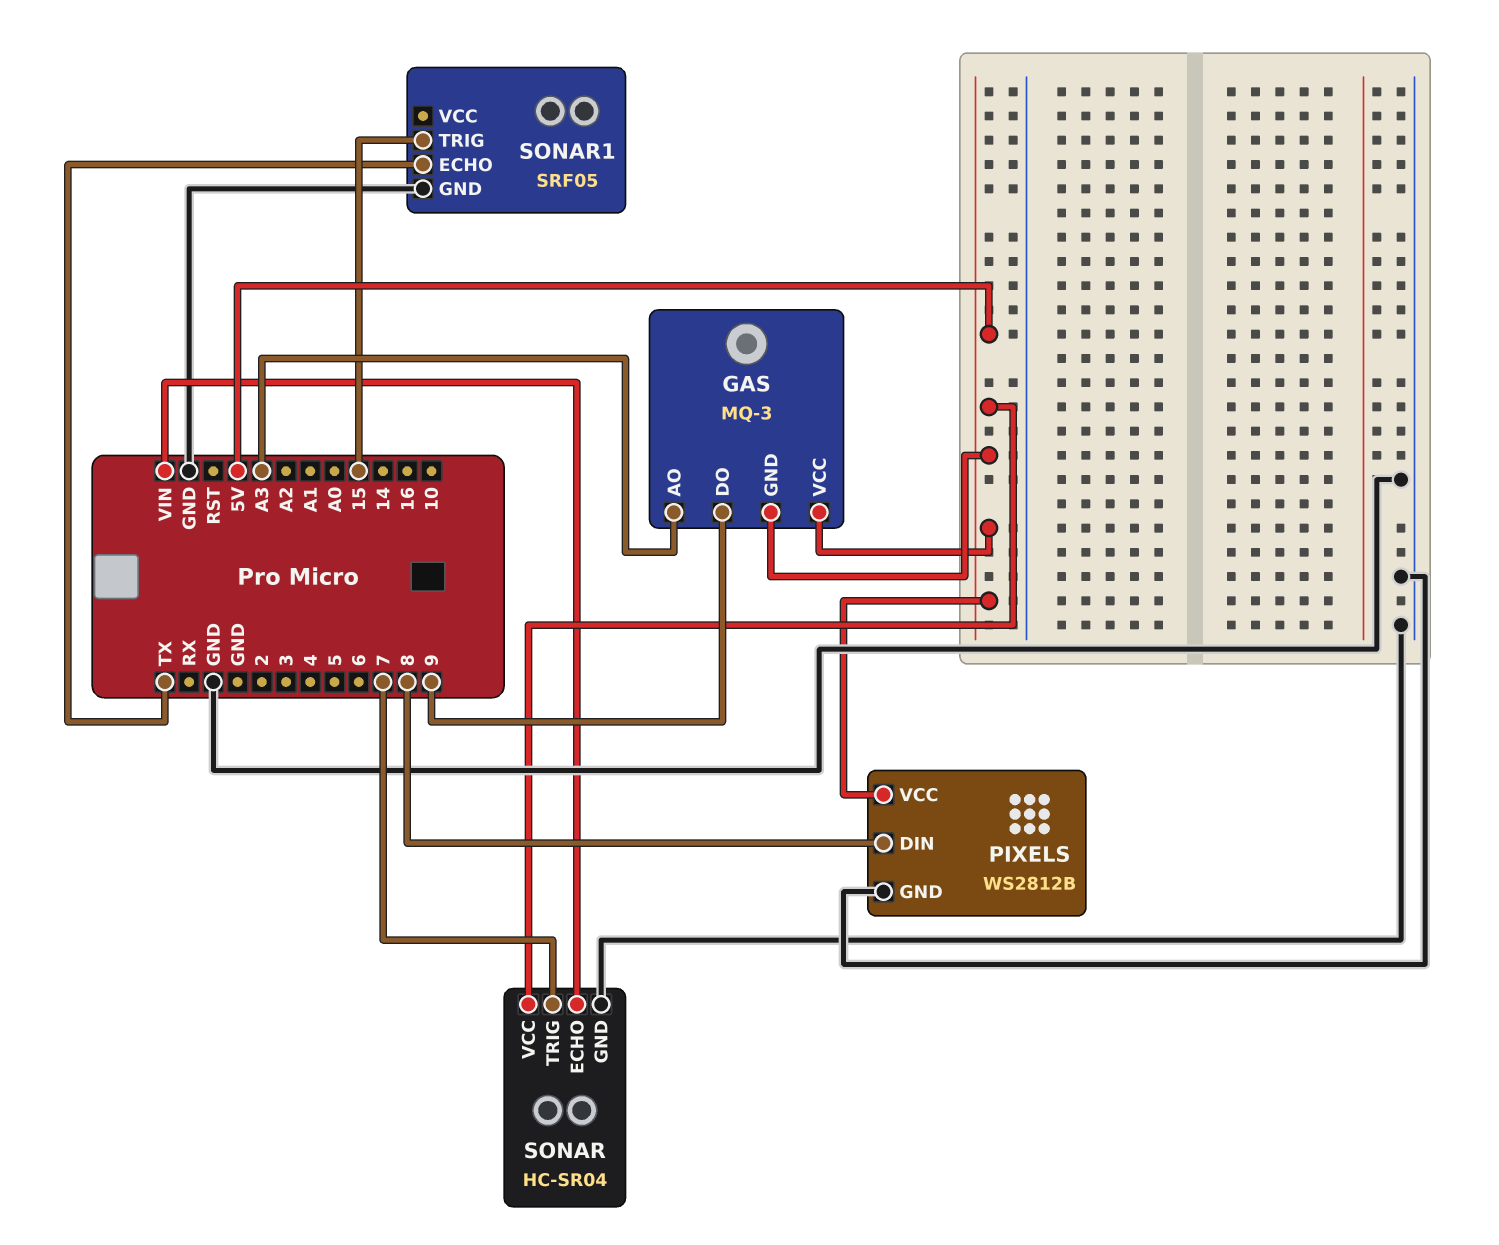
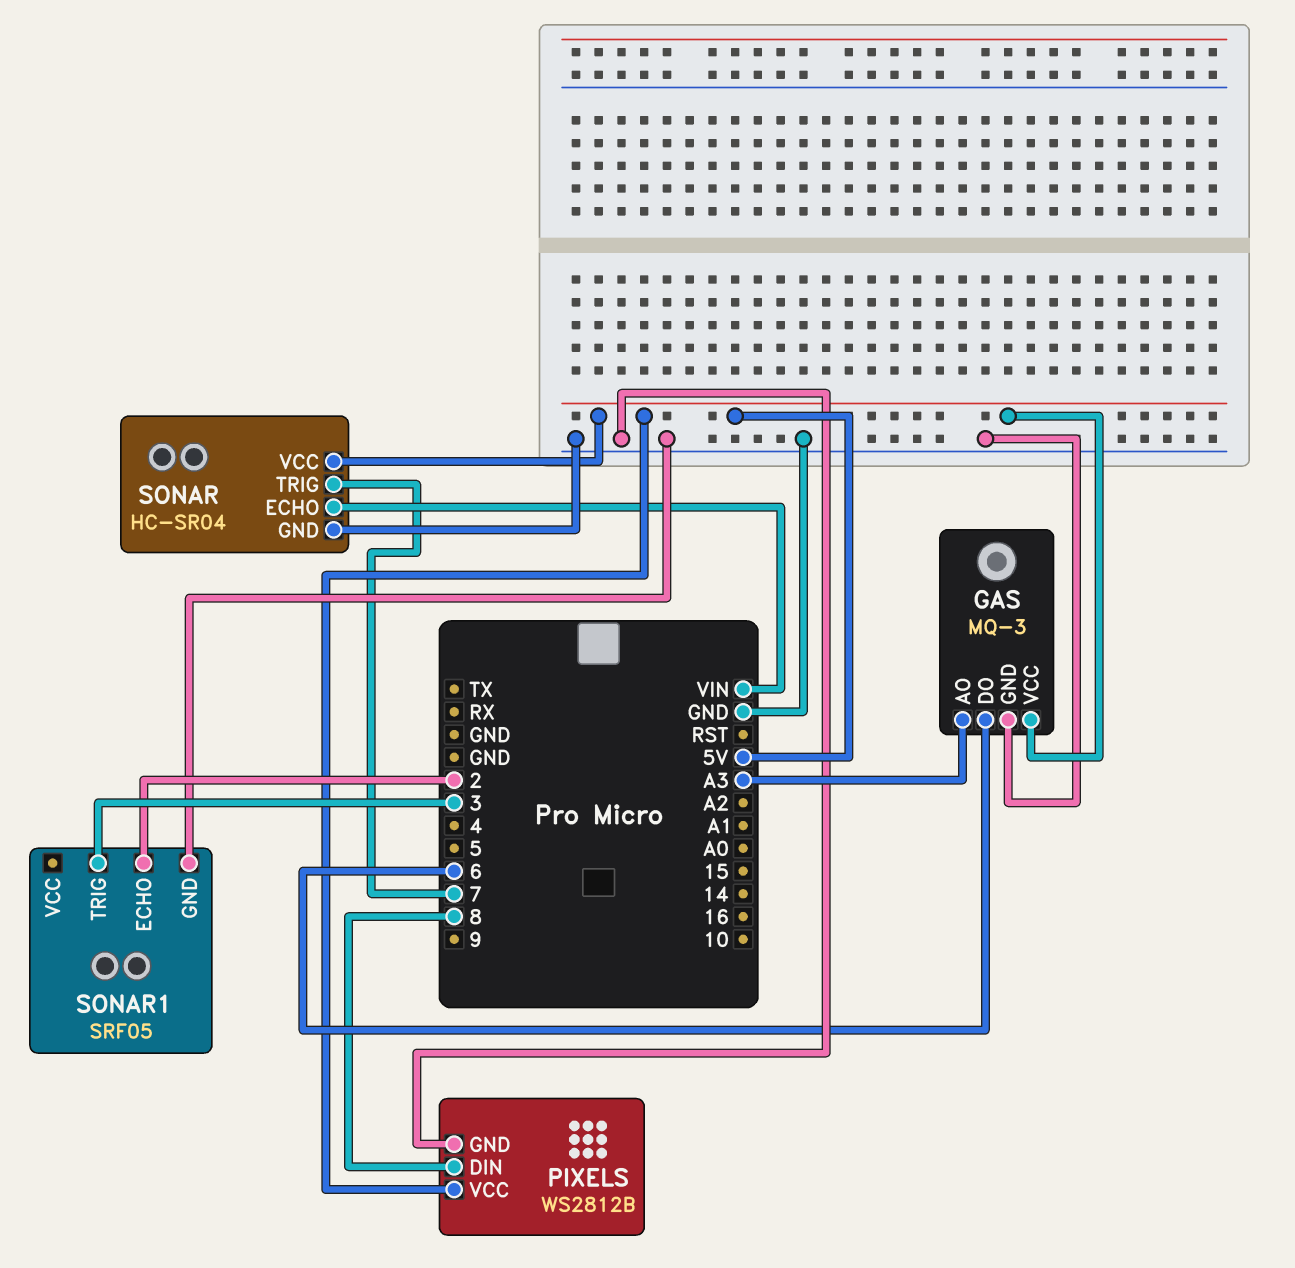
GAS pin DO: 9 -> 6
GAS pin GND: 5V -> GND
SONAR1 pin ECHO: TX -> 2
SONAR1 pin TRIG: 15 -> 3

